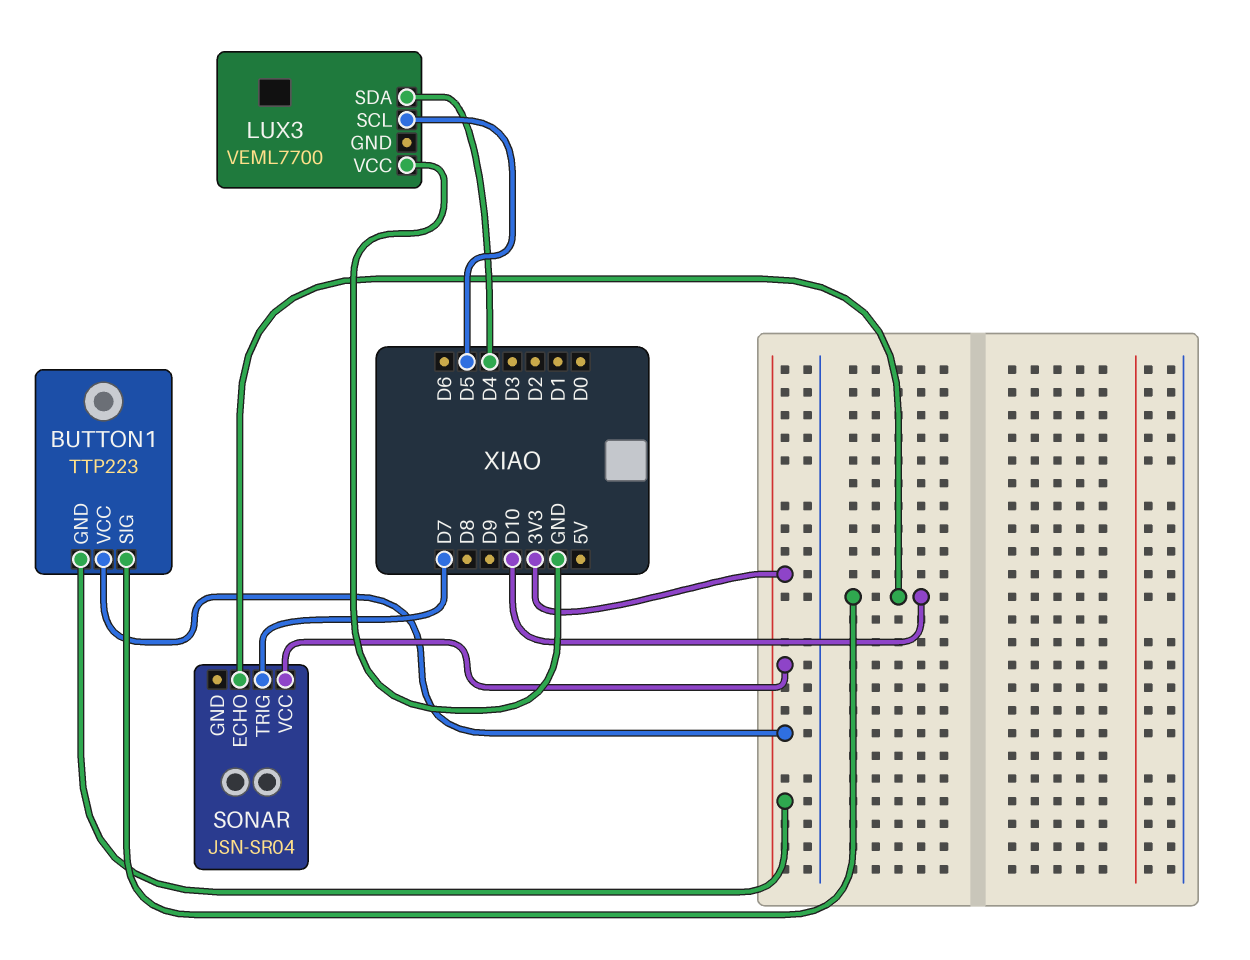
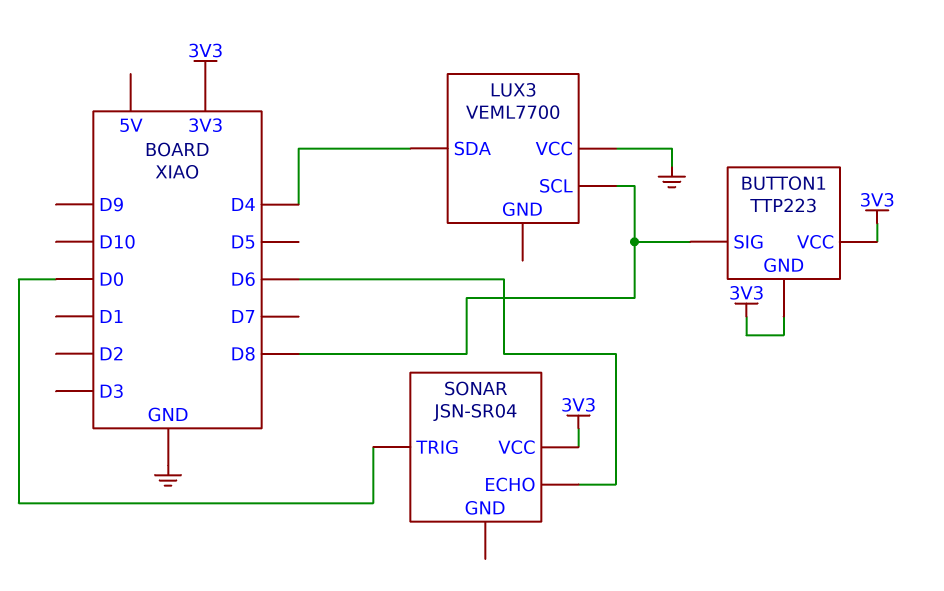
BUTTON1 pin SIG: D10 -> D8
LUX3 pin SCL: D5 -> D8
SONAR pin ECHO: D10 -> D6
SONAR pin TRIG: D7 -> D0

